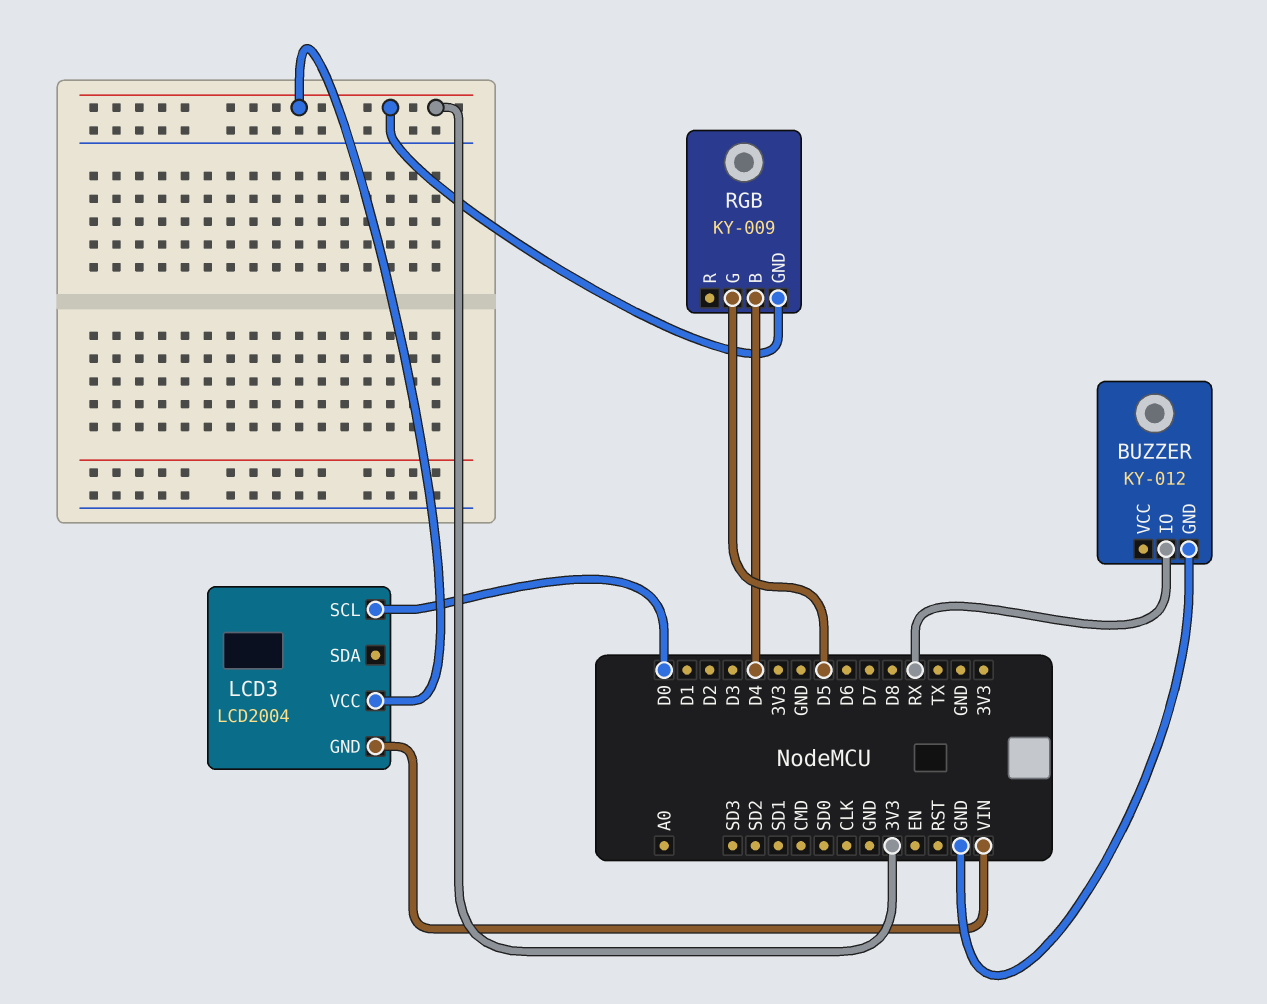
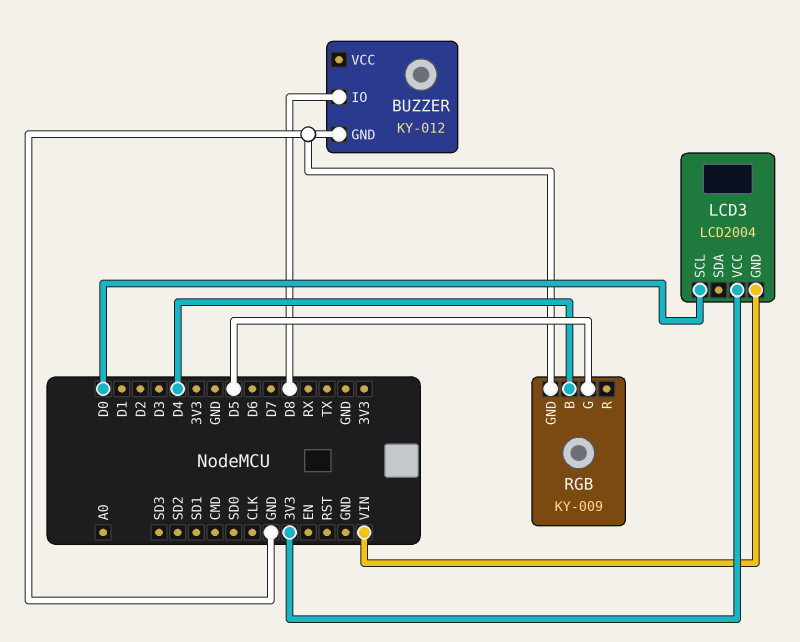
BUZZER pin IO: RX -> D8
RGB pin GND: 3V3 -> GND

